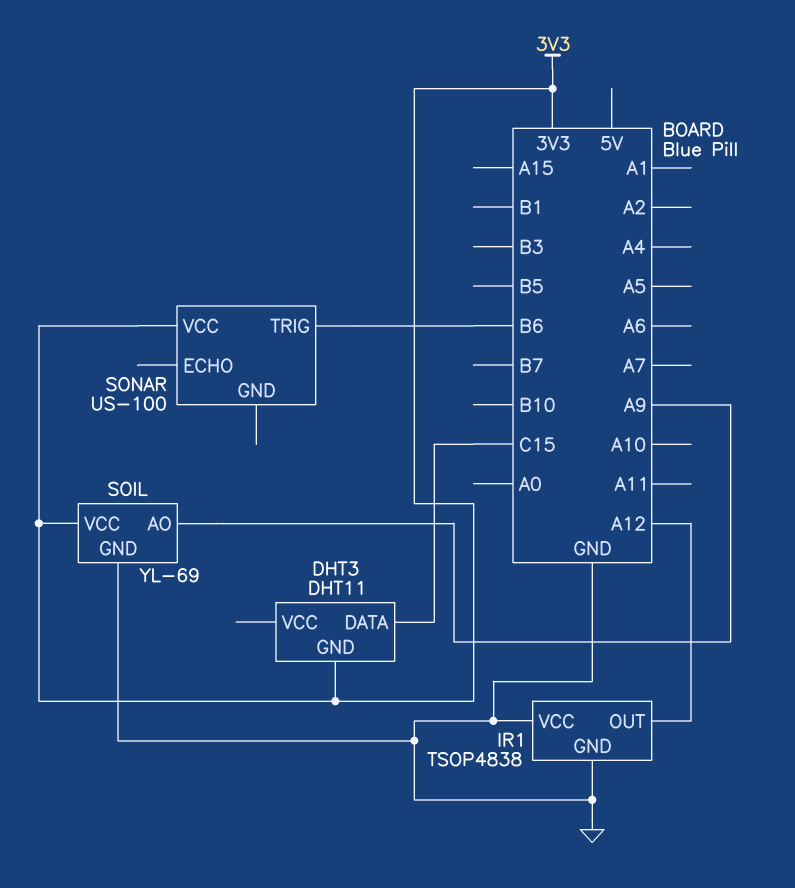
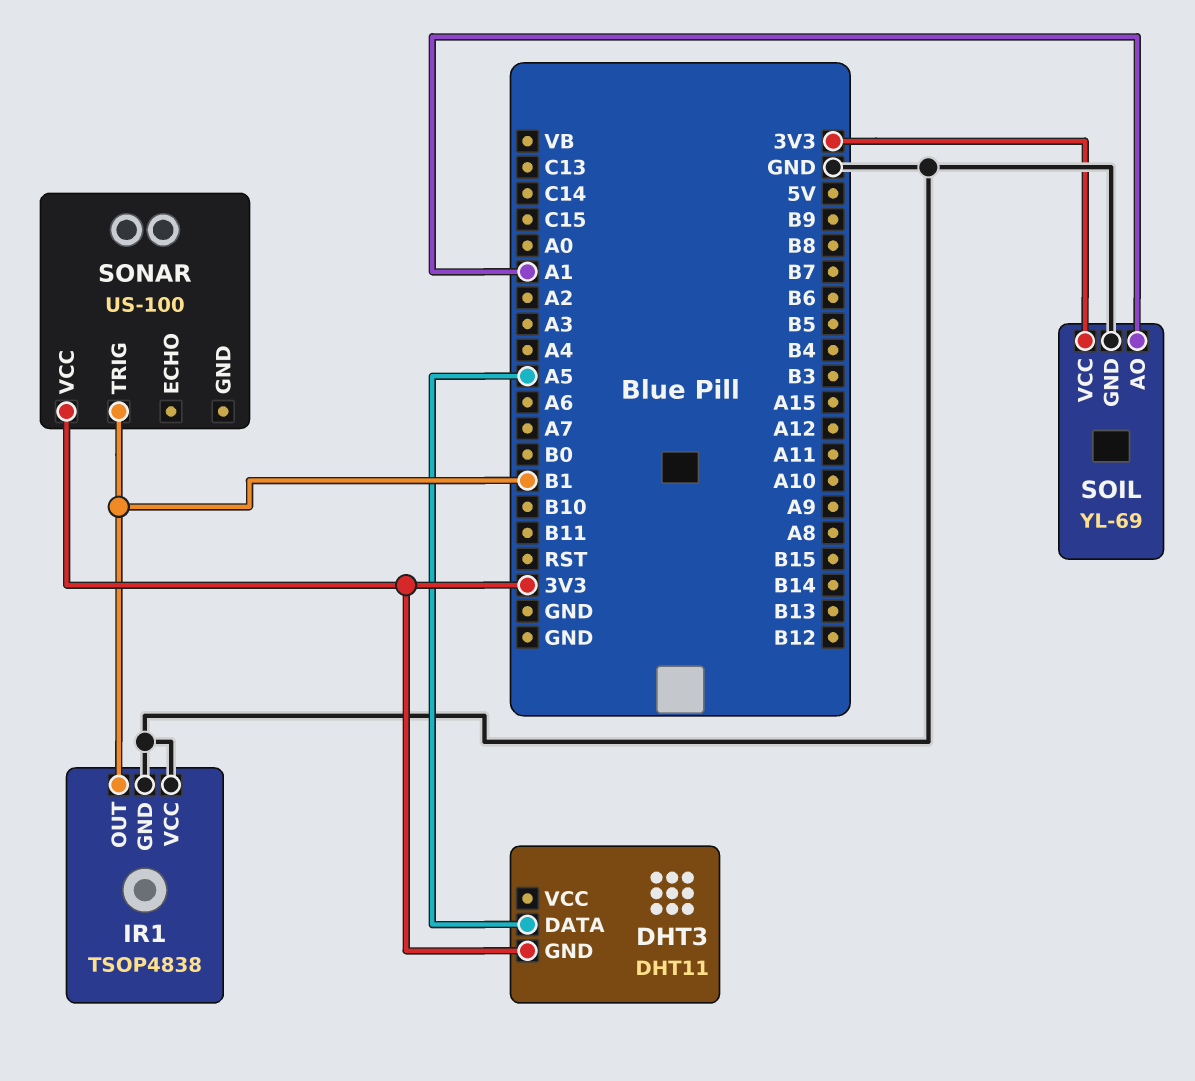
DHT3 pin DATA: C15 -> A5
IR1 pin OUT: A12 -> B1
SOIL pin AO: A9 -> A1
SONAR pin TRIG: B6 -> B1

